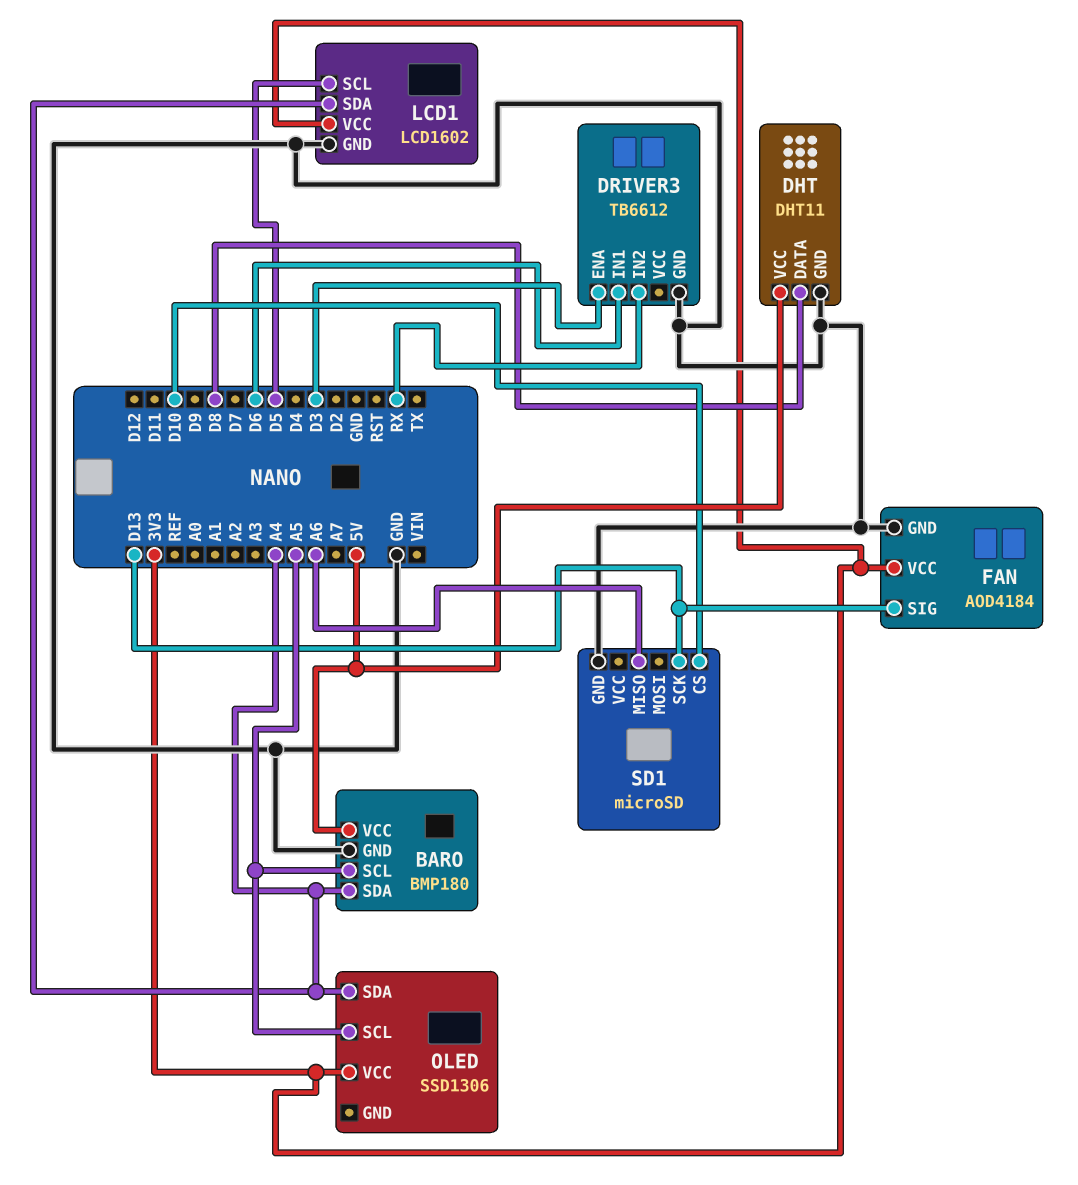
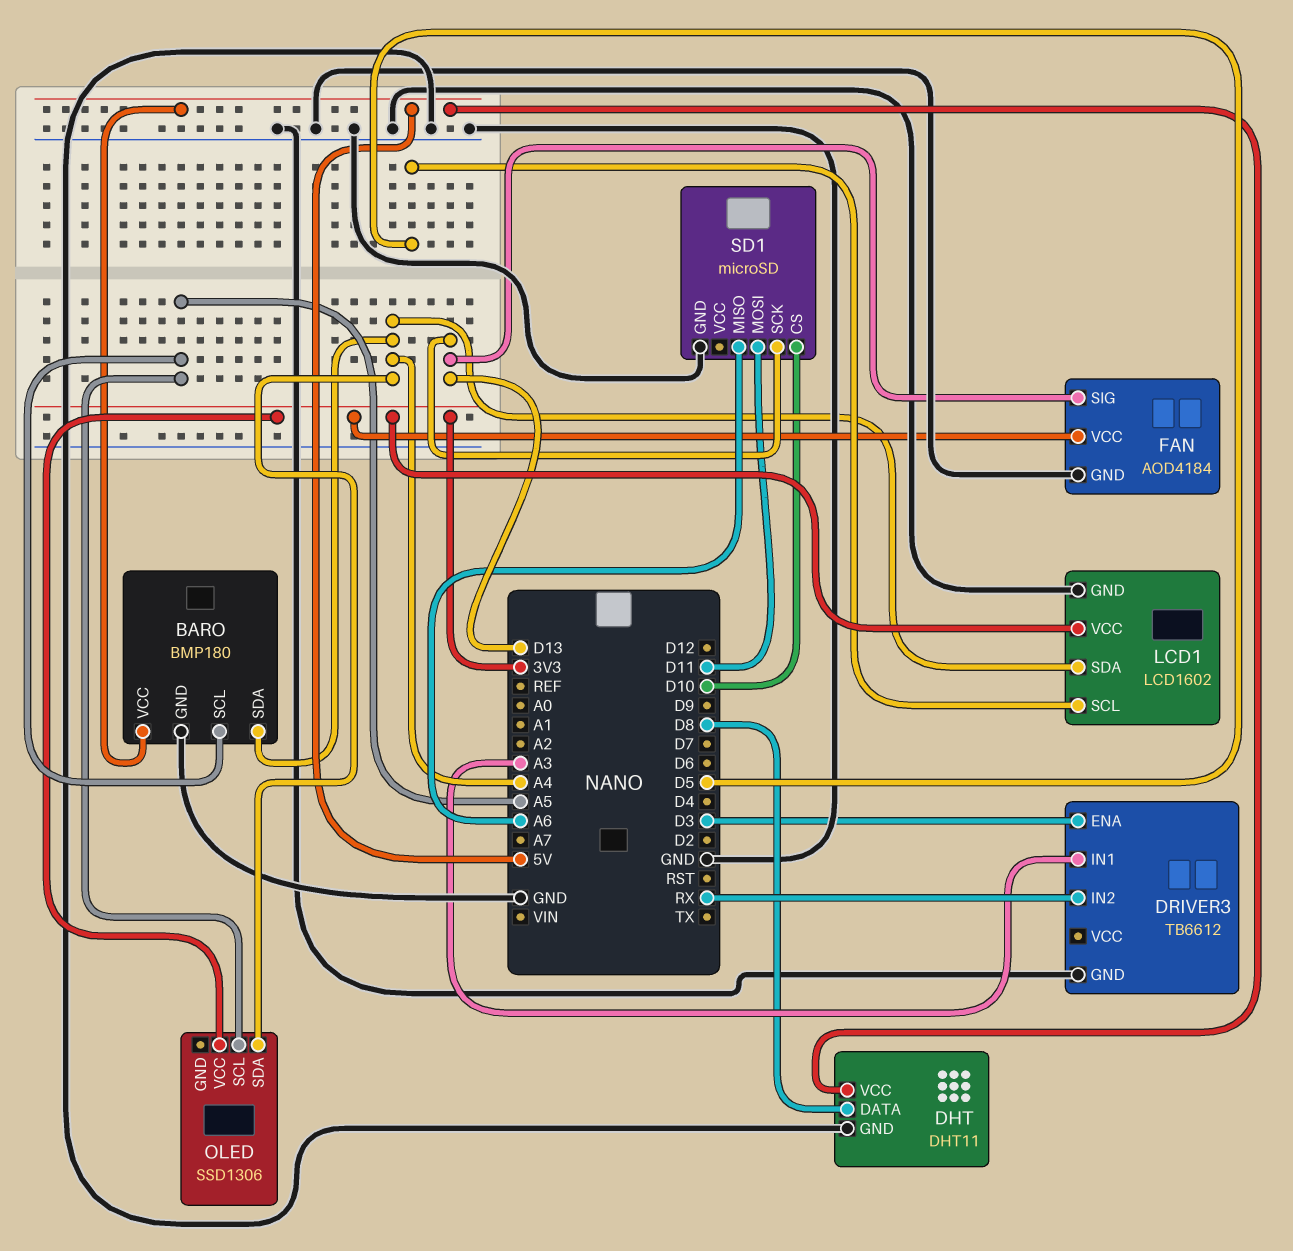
DRIVER3 pin IN1: D6 -> A3
SD1 pin MOSI: none -> D11

